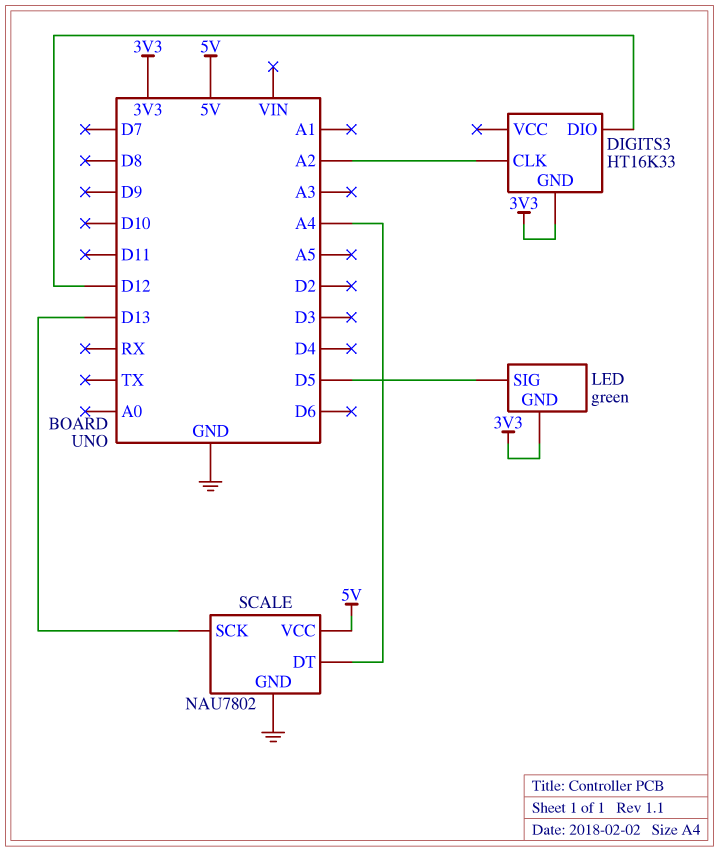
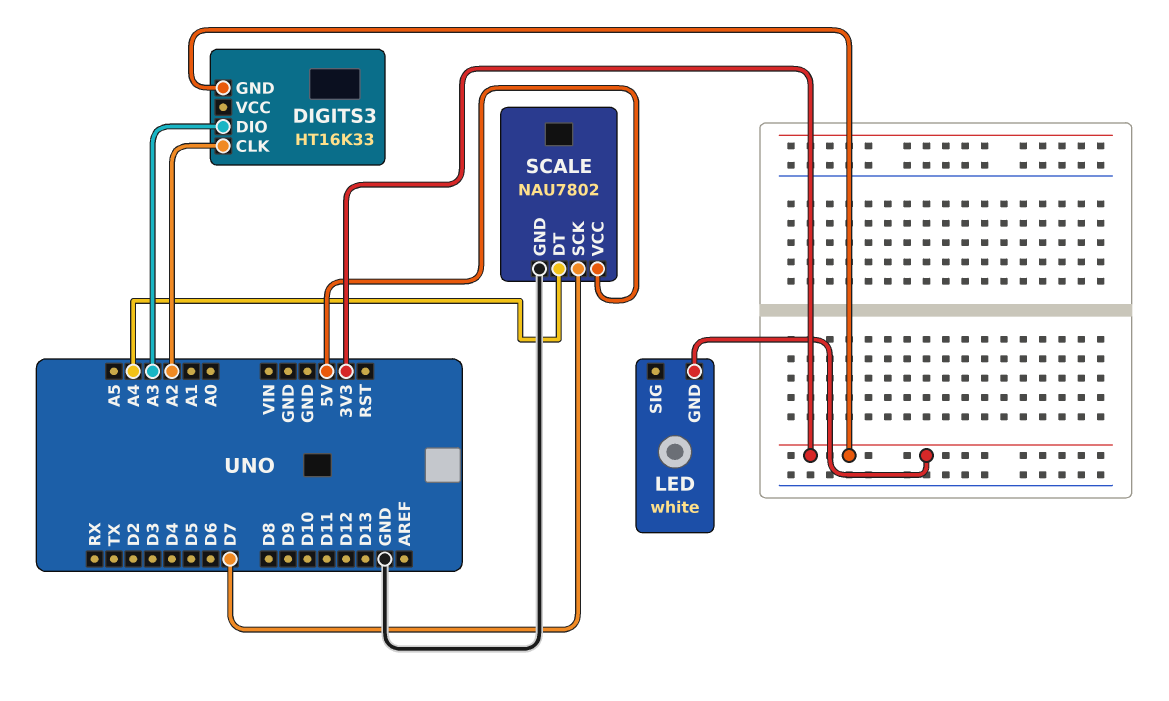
DIGITS3 pin DIO: D12 -> A3
LED: green -> white
LED pin SIG: D5 -> none
SCALE pin SCK: D13 -> D7

